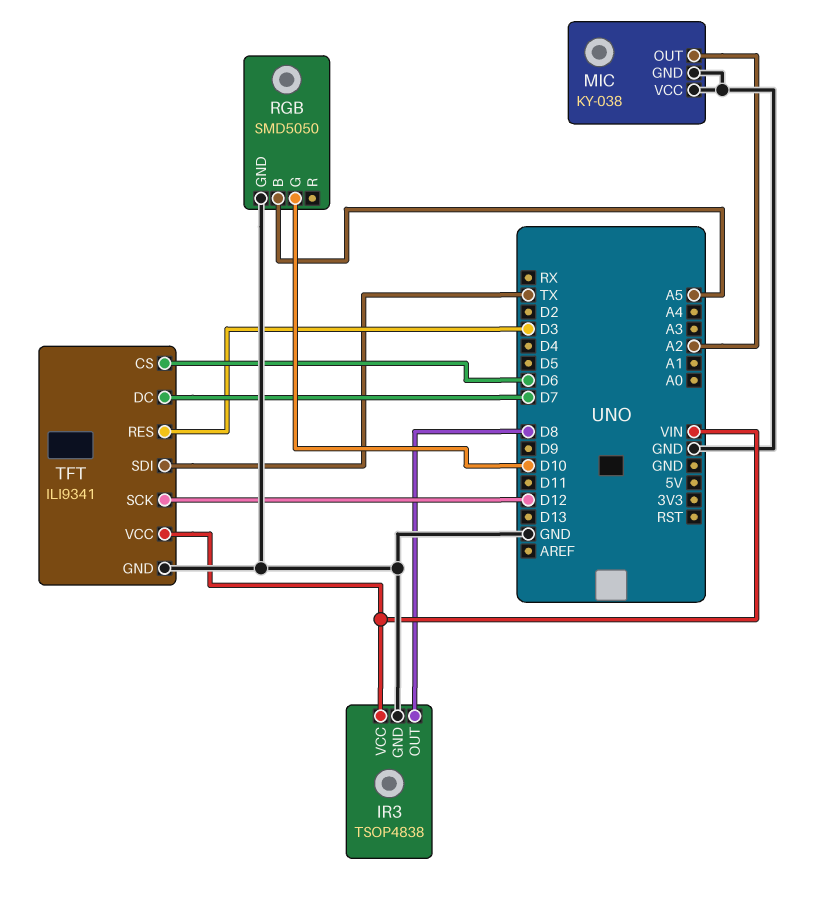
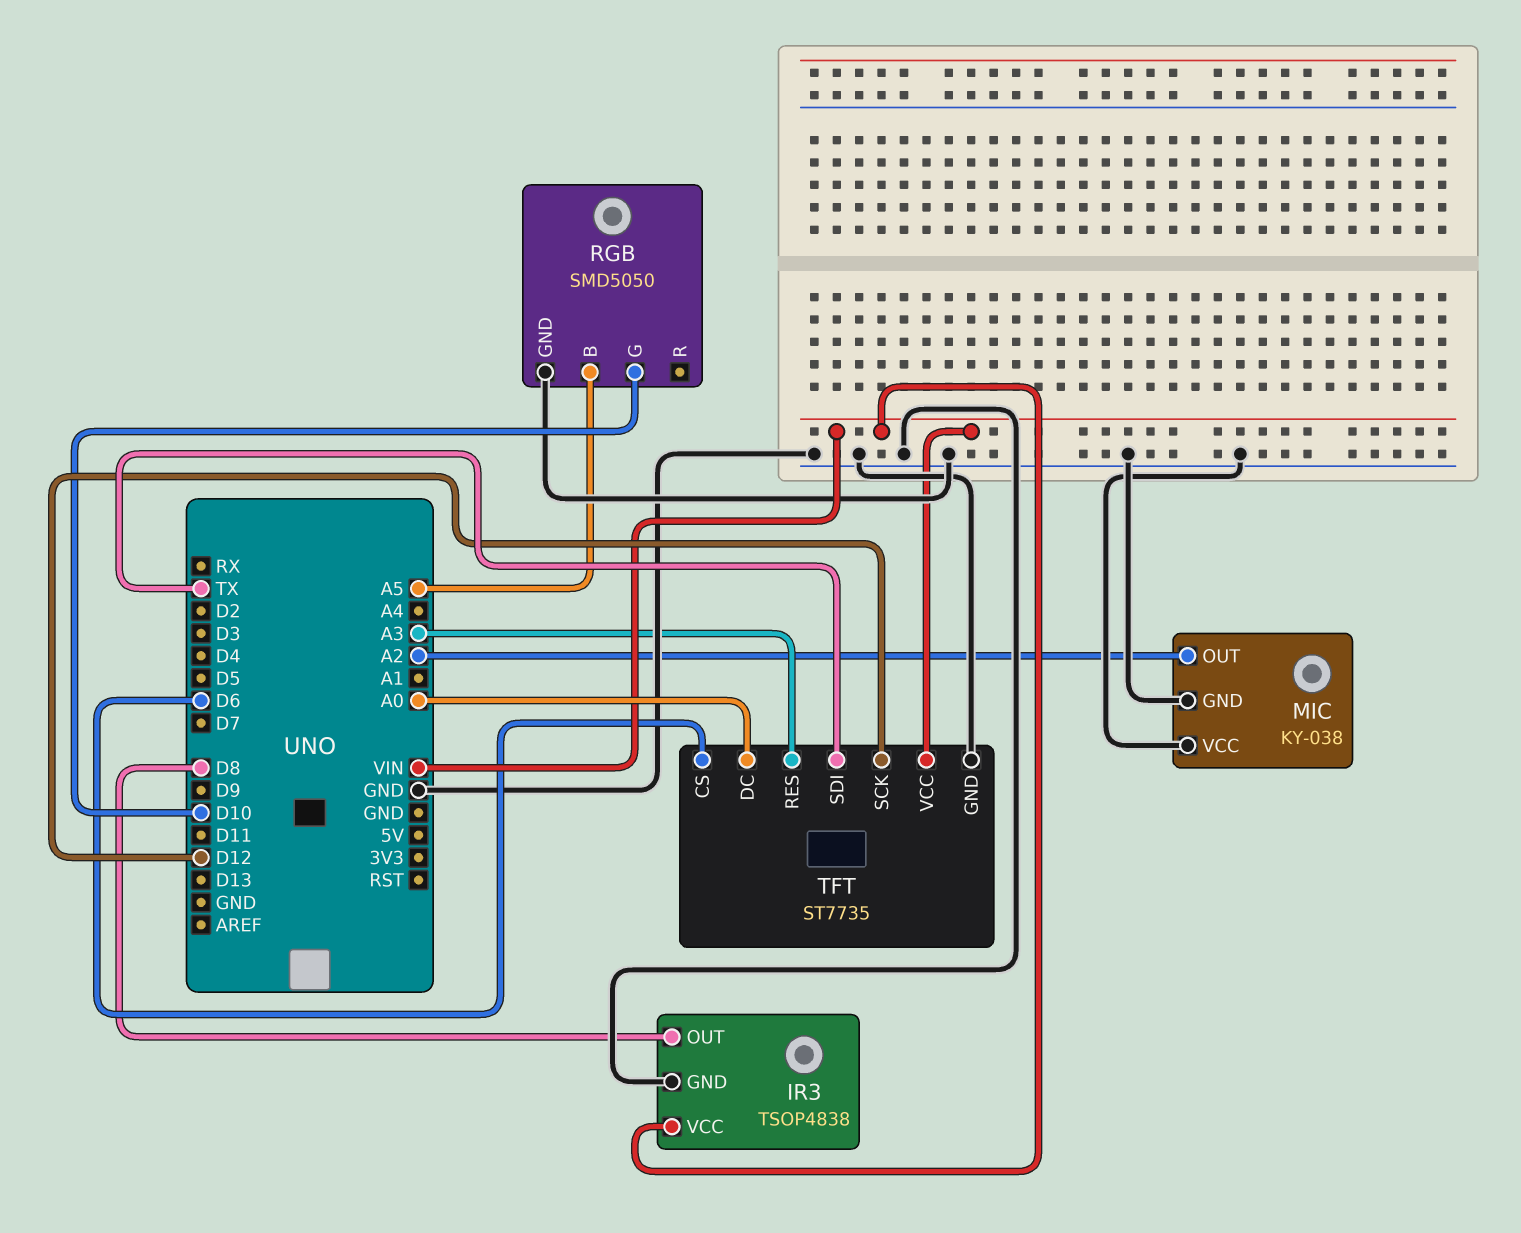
TFT: ILI9341 -> ST7735
TFT pin DC: D7 -> A0
TFT pin RES: D3 -> A3

